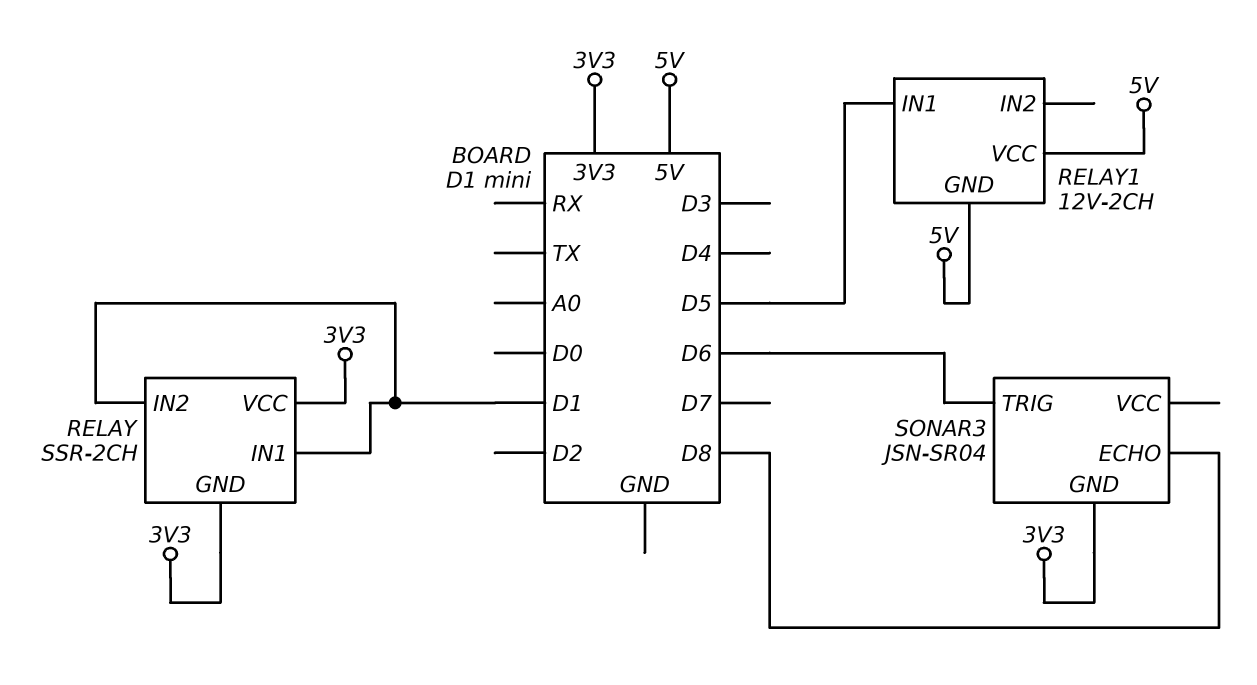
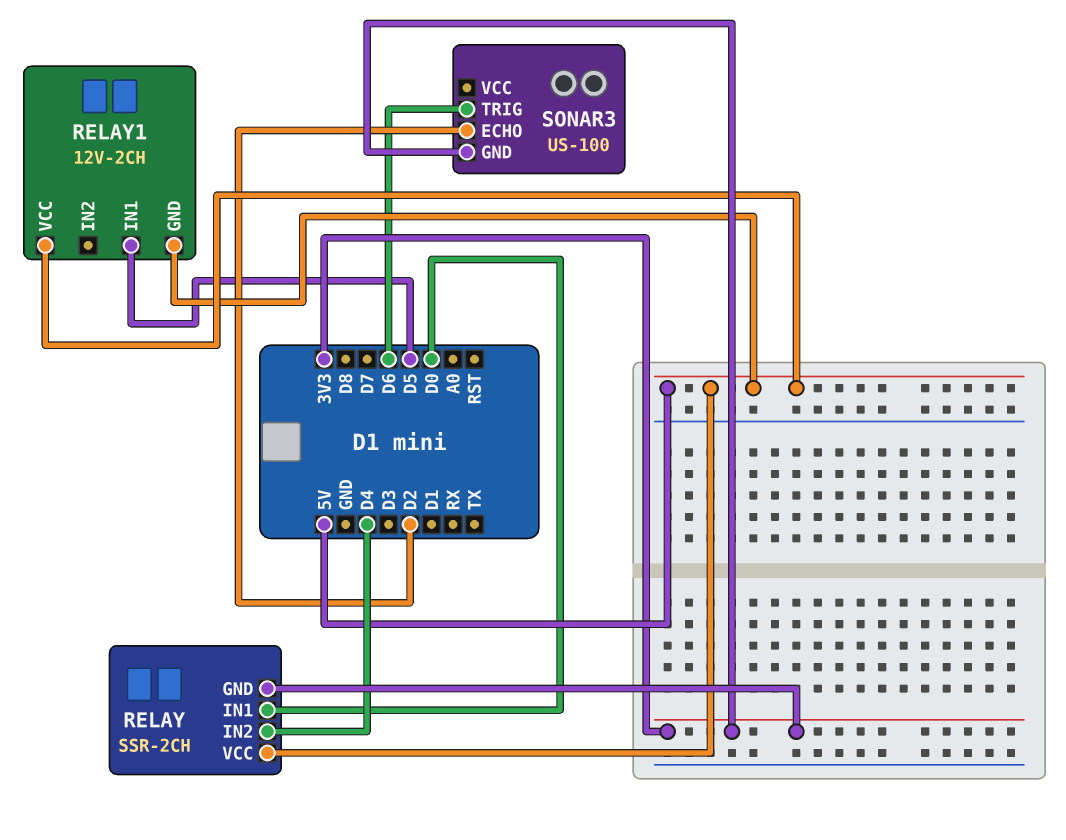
RELAY pin IN1: D1 -> D0
RELAY pin IN2: D1 -> D4
RELAY pin VCC: 3V3 -> 5V
SONAR3: JSN-SR04 -> US-100
SONAR3 pin ECHO: D8 -> D2

